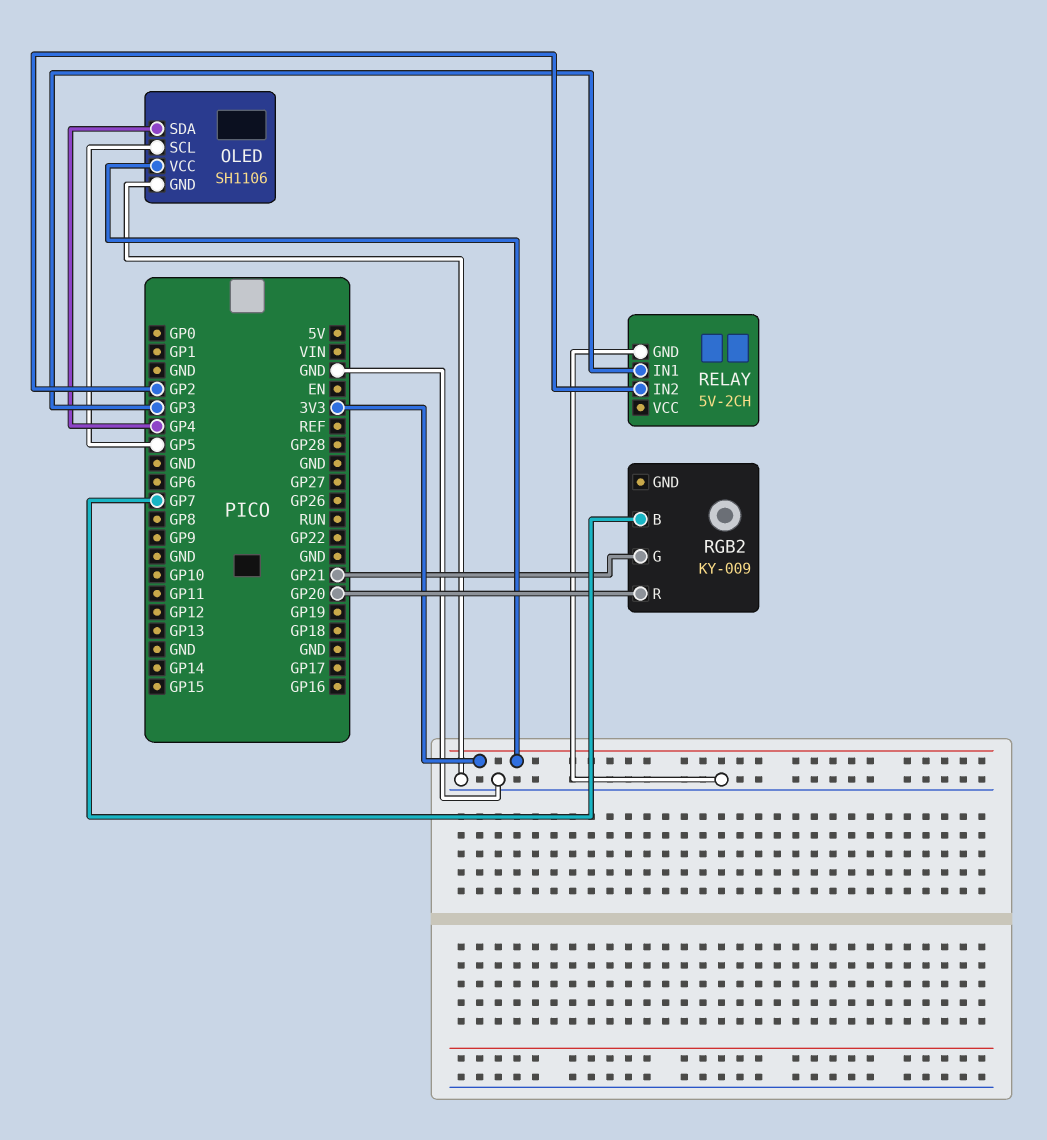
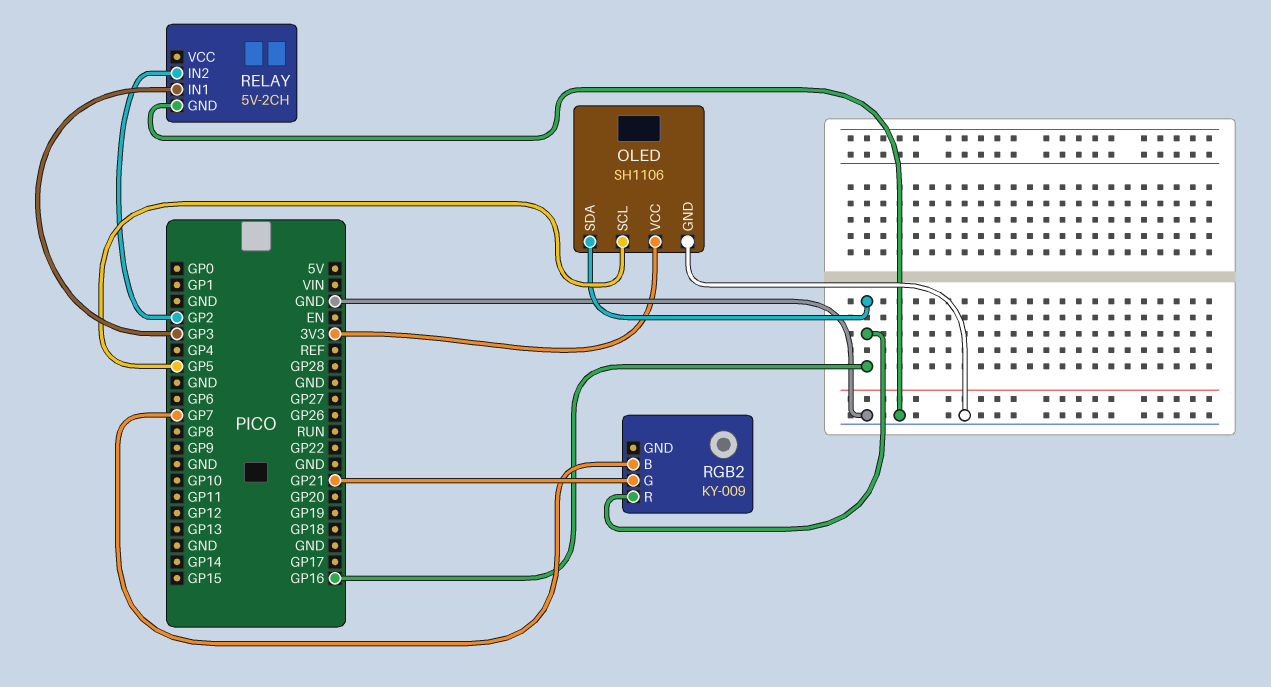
OLED pin SDA: GP4 -> GP16
RGB2 pin R: GP20 -> GP16

